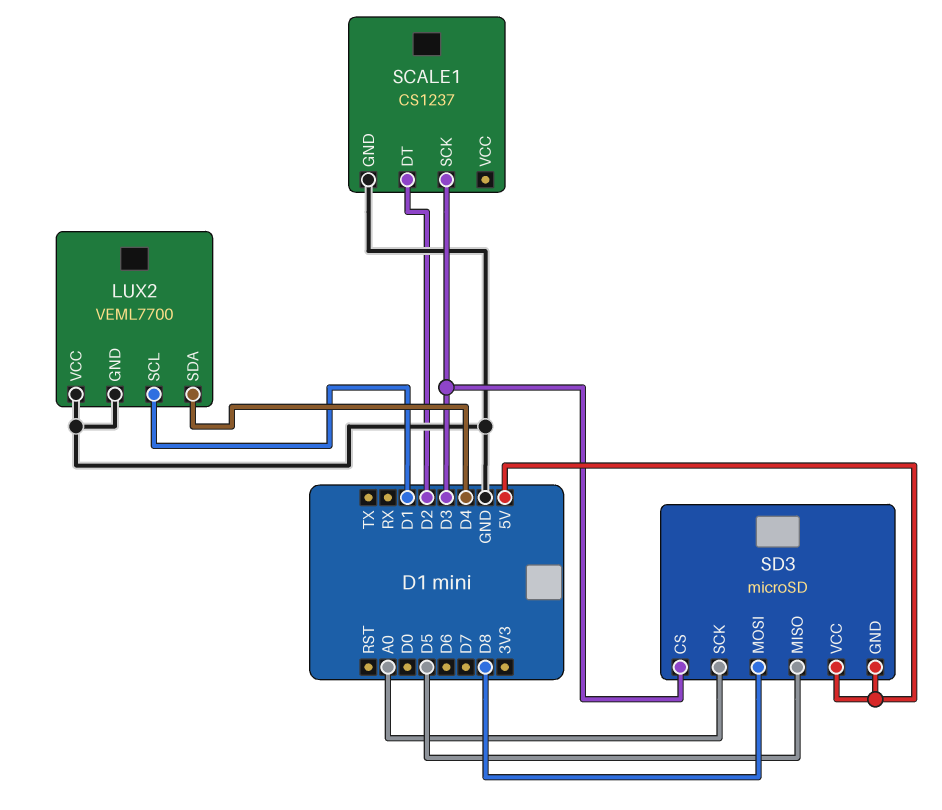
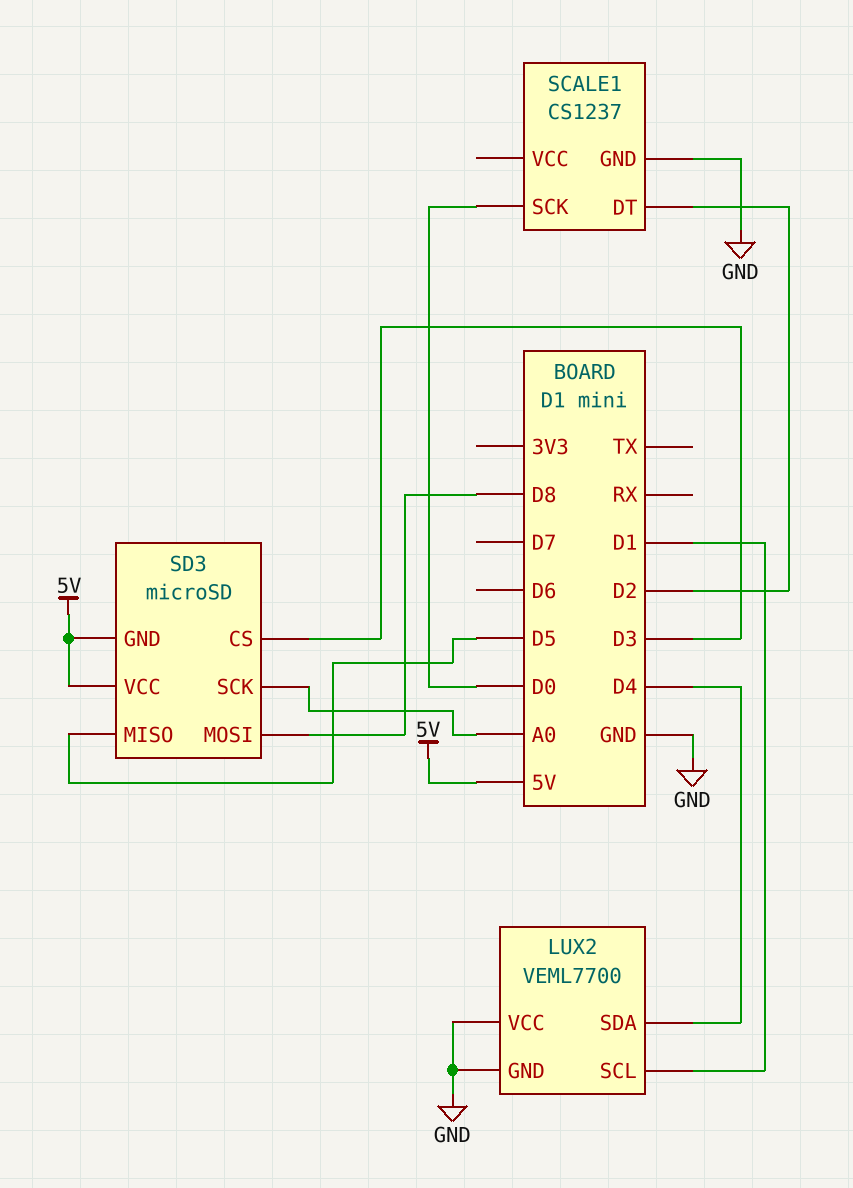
SCALE1 pin SCK: D3 -> D0

